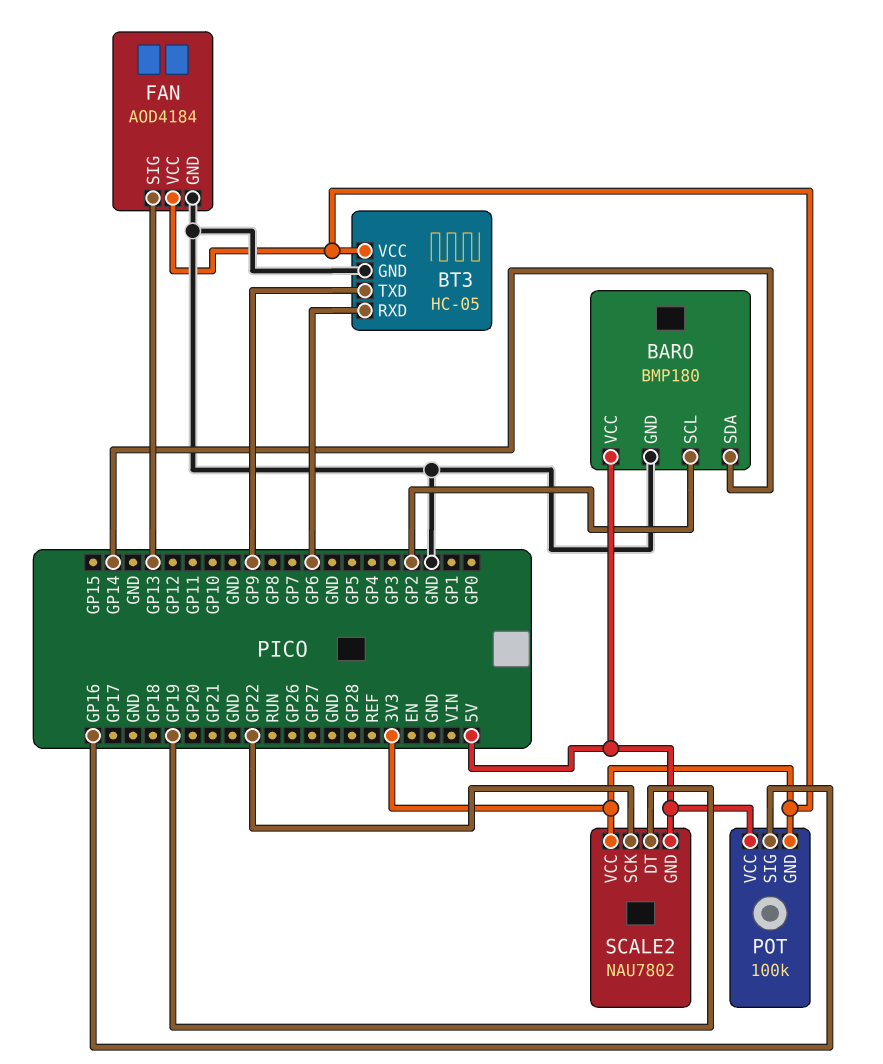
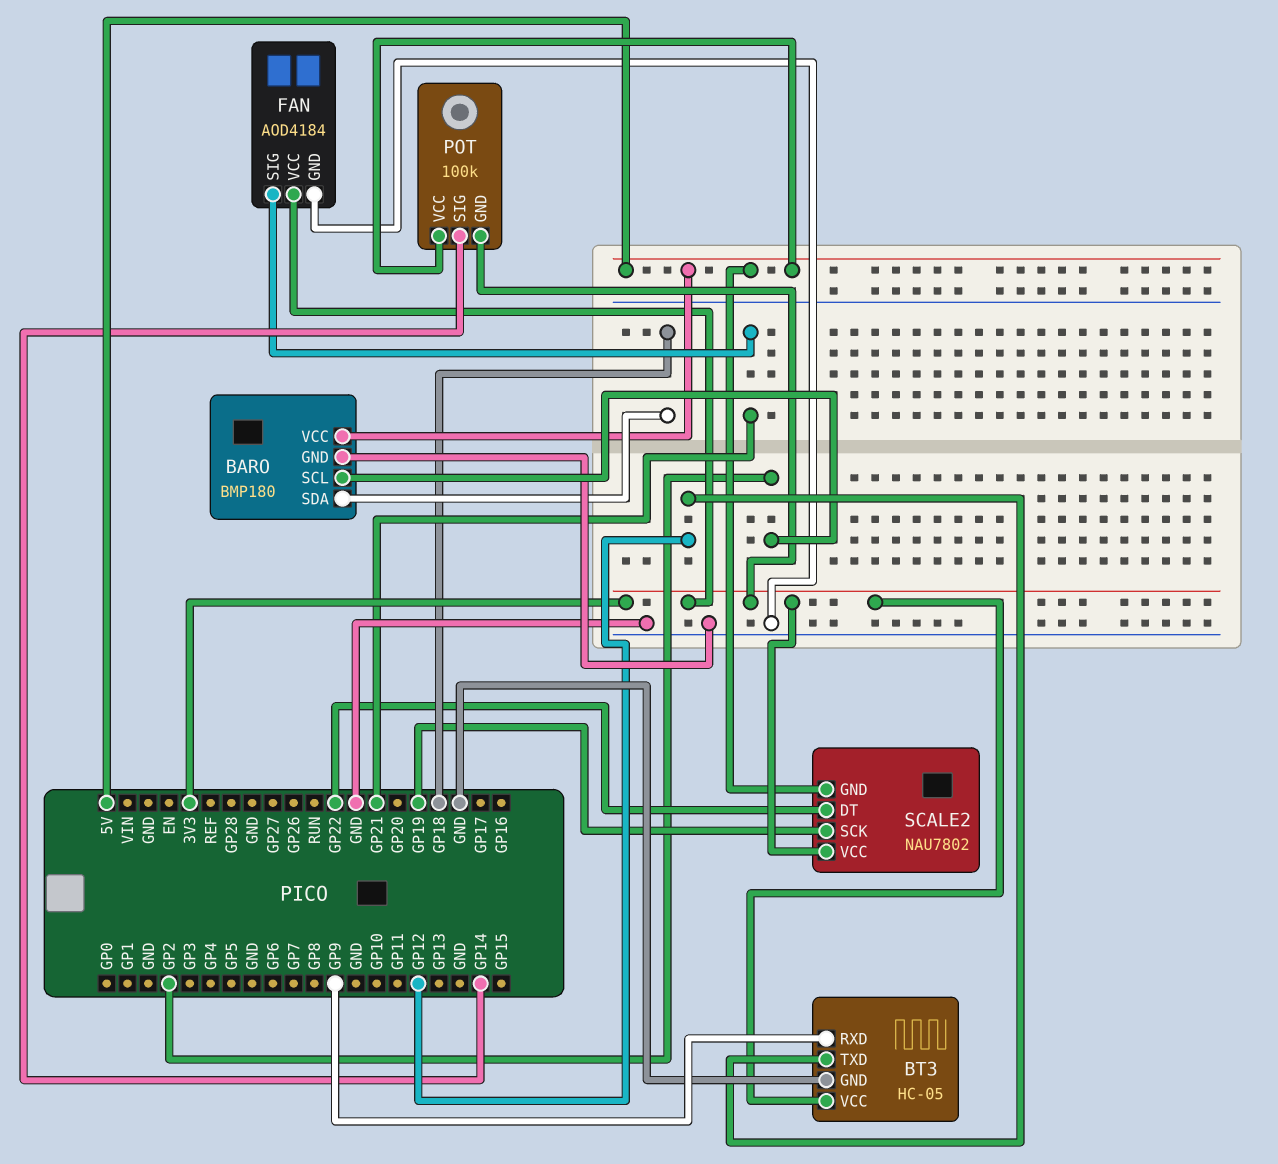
BARO pin SDA: GP14 -> GP18
BT3 pin RXD: GP6 -> GP9
BT3 pin TXD: GP9 -> GP12
FAN pin SIG: GP13 -> GP21
POT pin SIG: GP16 -> GP14
SCALE2 pin DT: GP19 -> GP22
SCALE2 pin SCK: GP22 -> GP19

